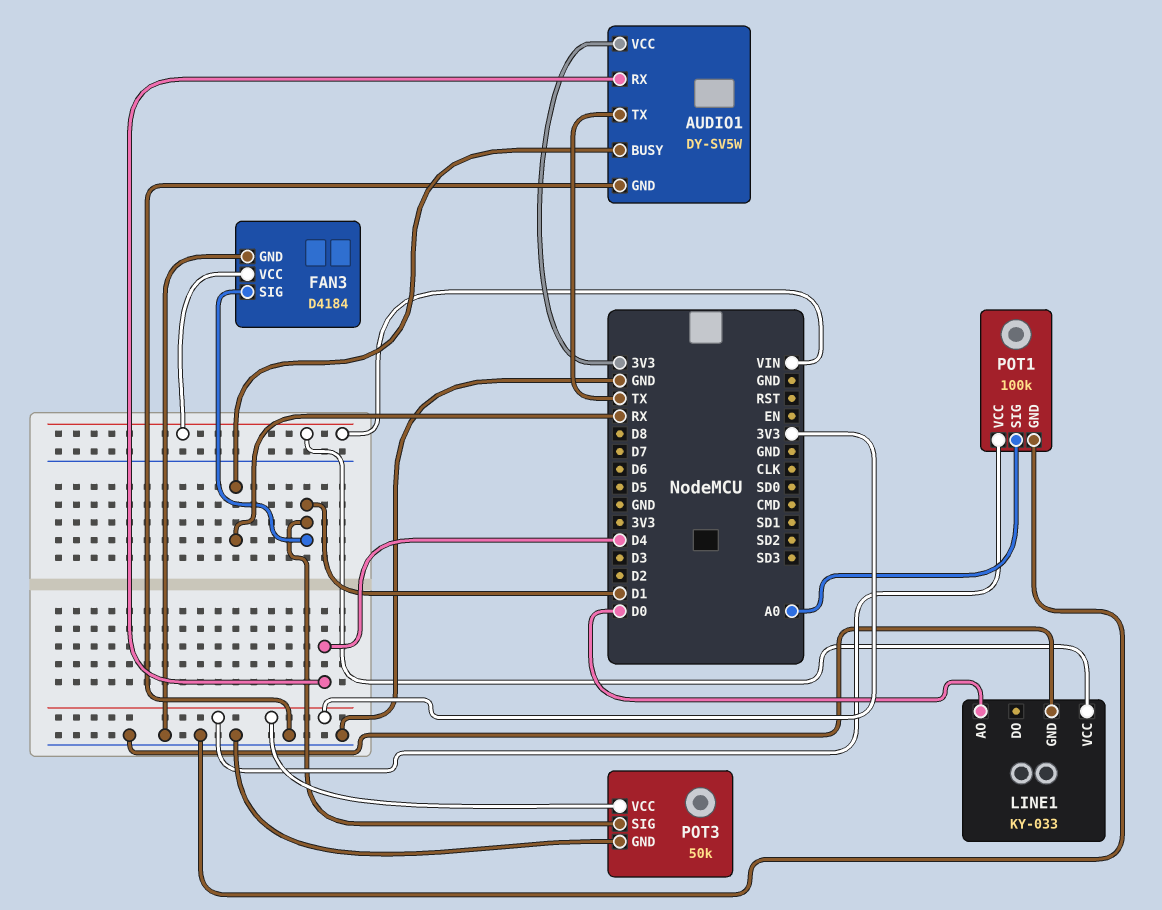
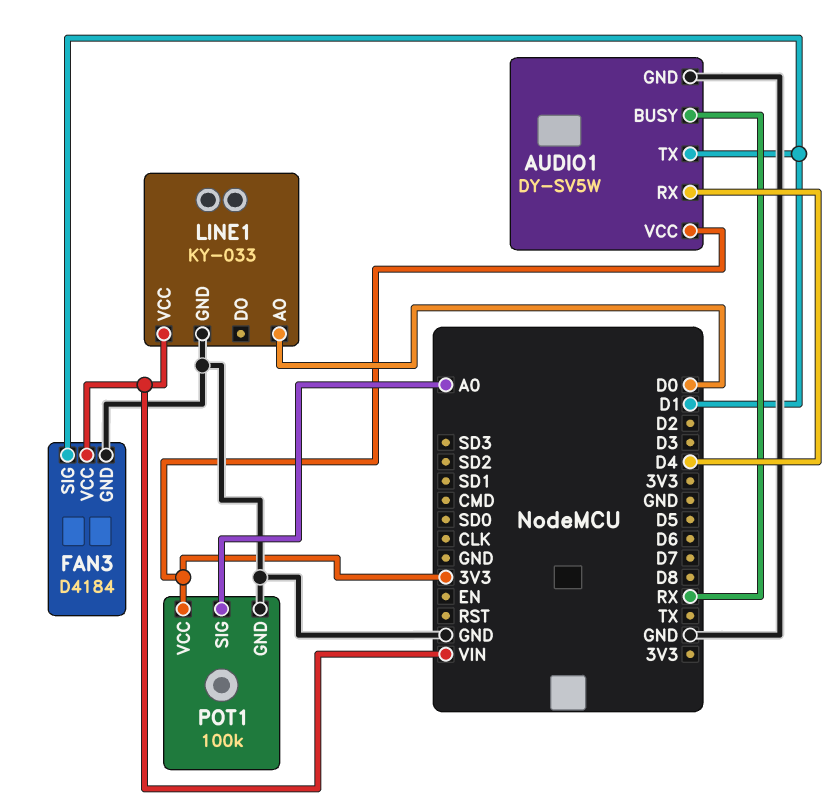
AUDIO1 pin TX: TX -> D1
POT3: 50k -> none
POT3 pin GND: GND -> none
POT3 pin SIG: D1 -> none
POT3 pin VCC: 3V3 -> none

